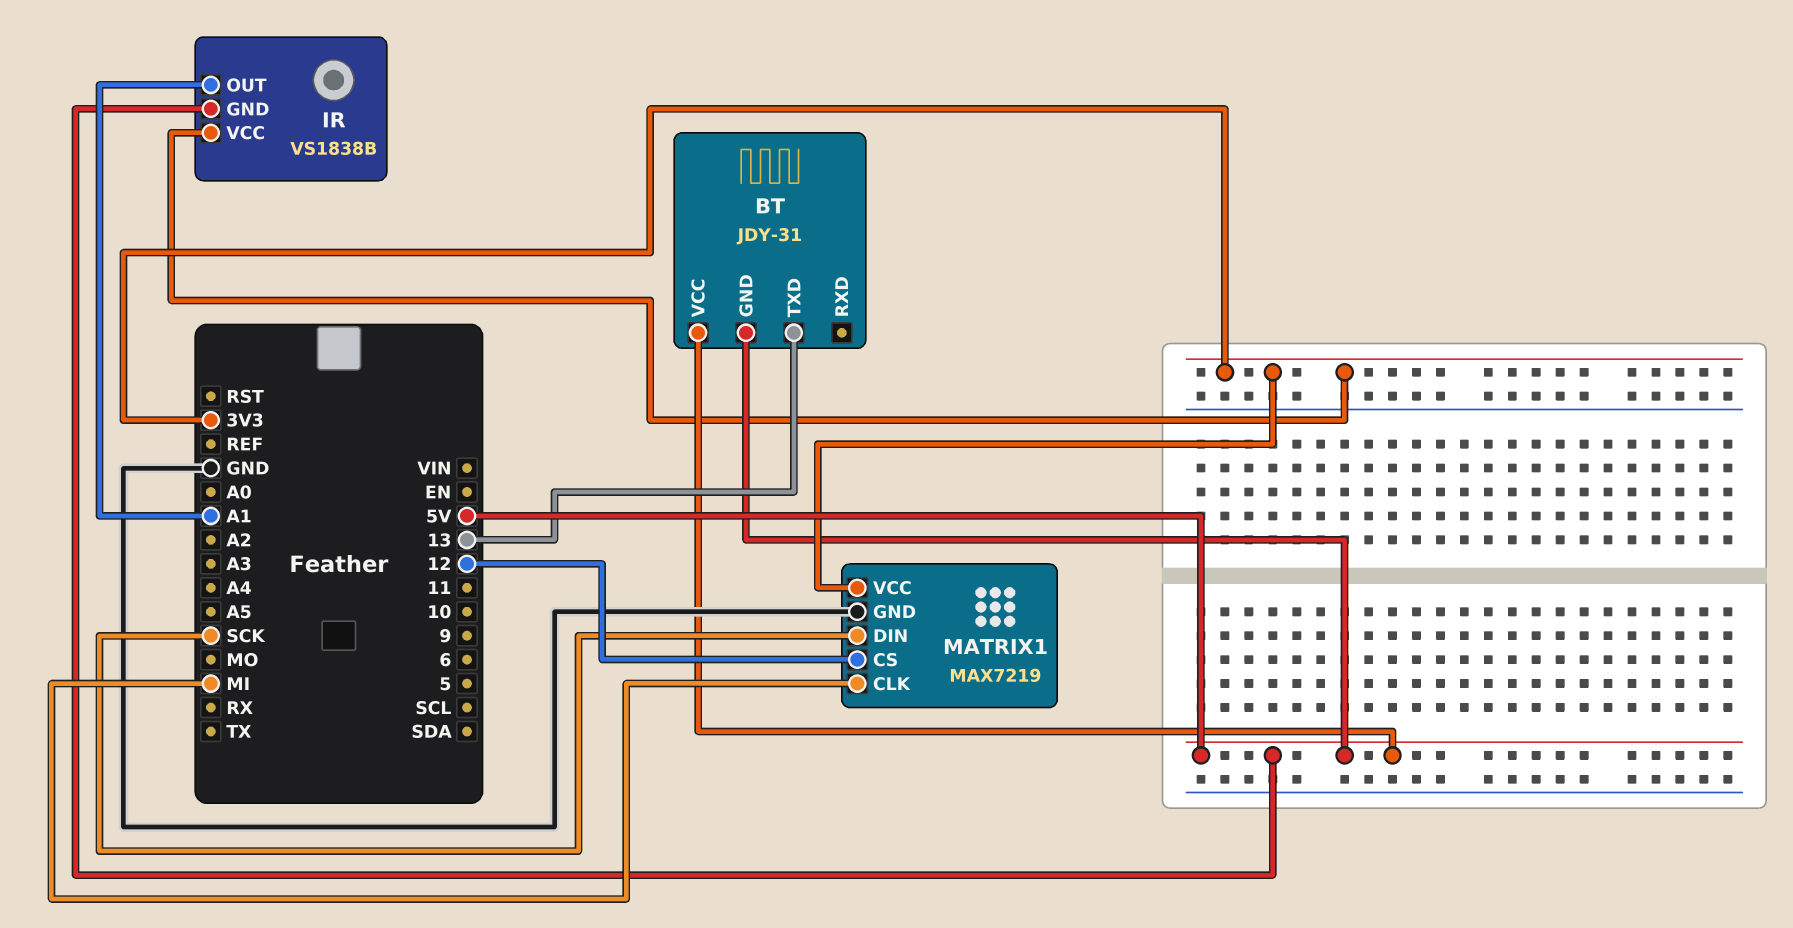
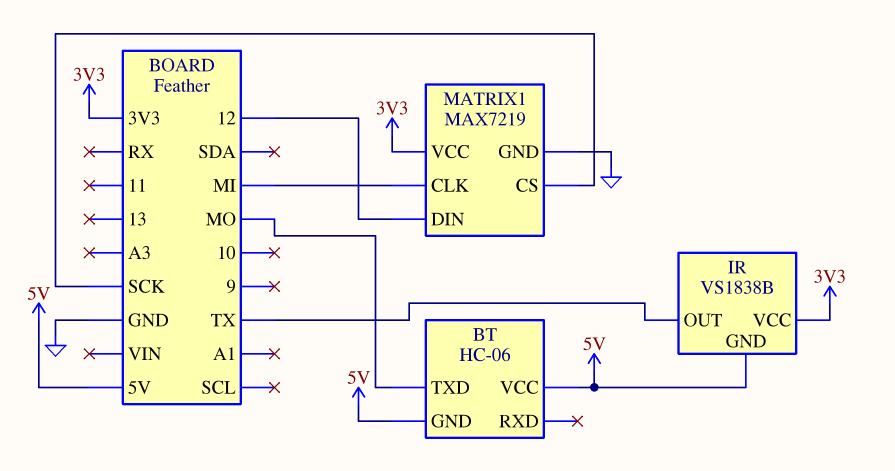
BT: JDY-31 -> HC-06
BT pin TXD: 13 -> MO
IR pin OUT: A1 -> TX
MATRIX1 pin CS: 12 -> SCK
MATRIX1 pin DIN: SCK -> 12

